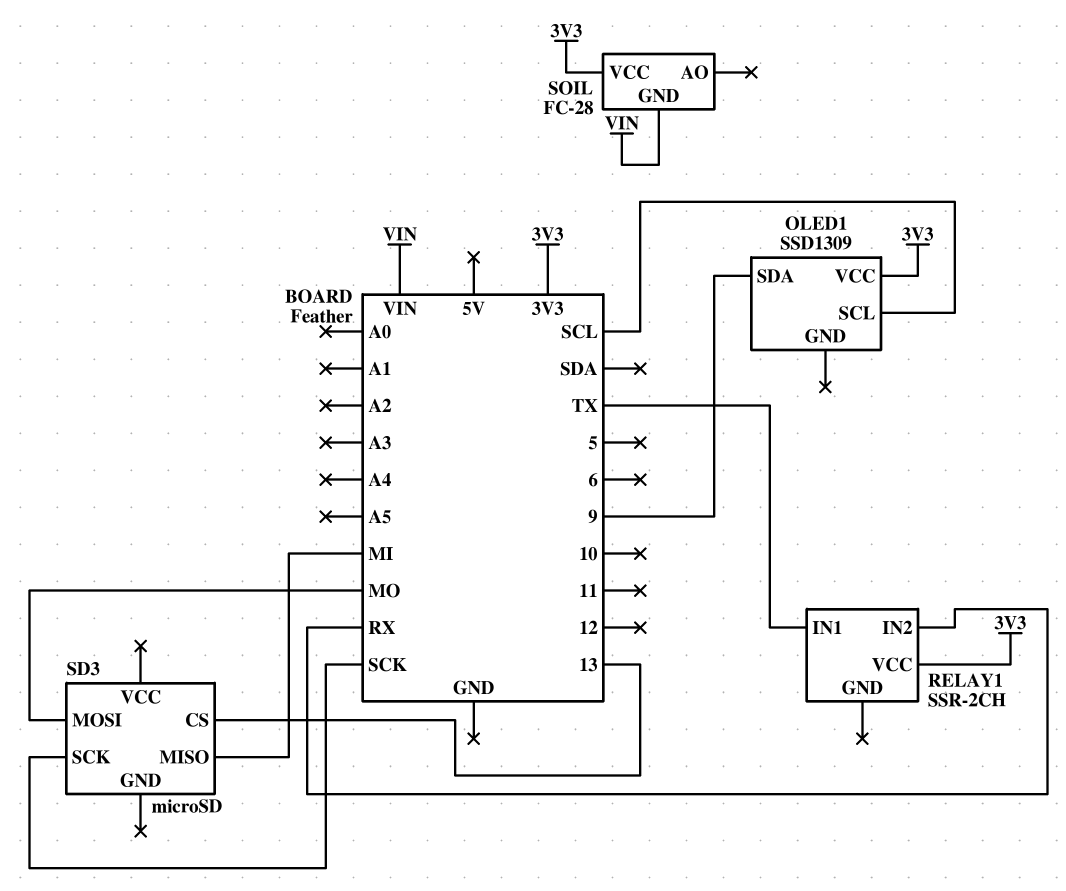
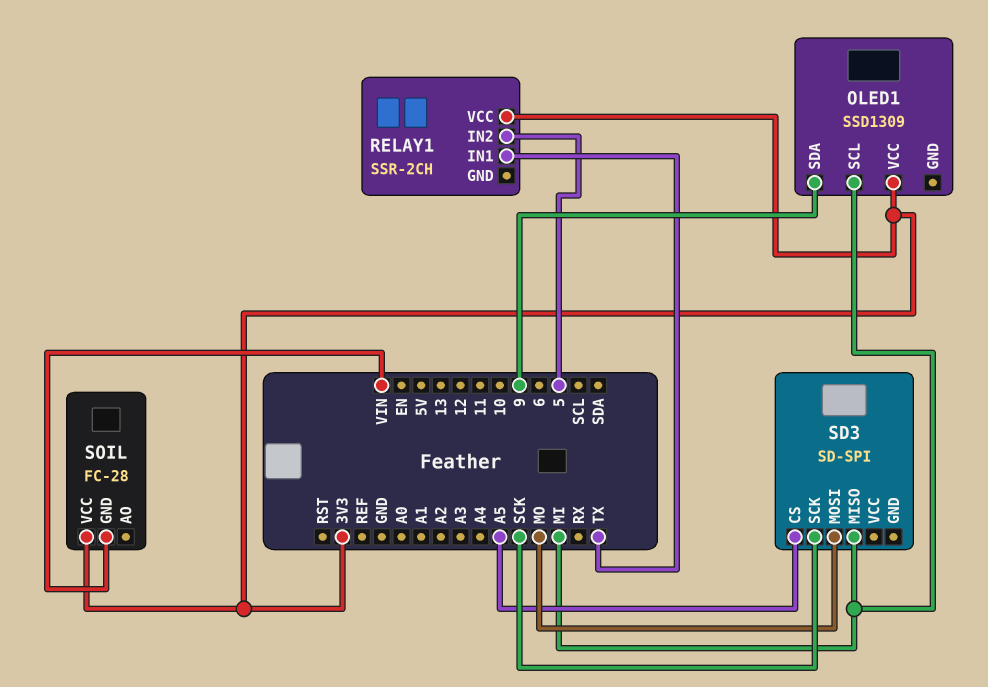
OLED1 pin SCL: SCL -> MI
RELAY1 pin IN2: RX -> 5
SD3: microSD -> SD-SPI
SD3 pin CS: 13 -> A5

